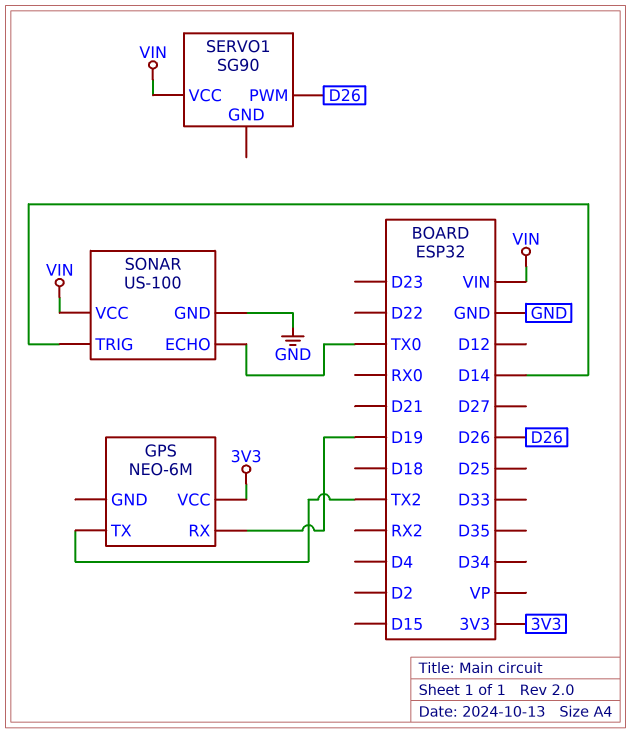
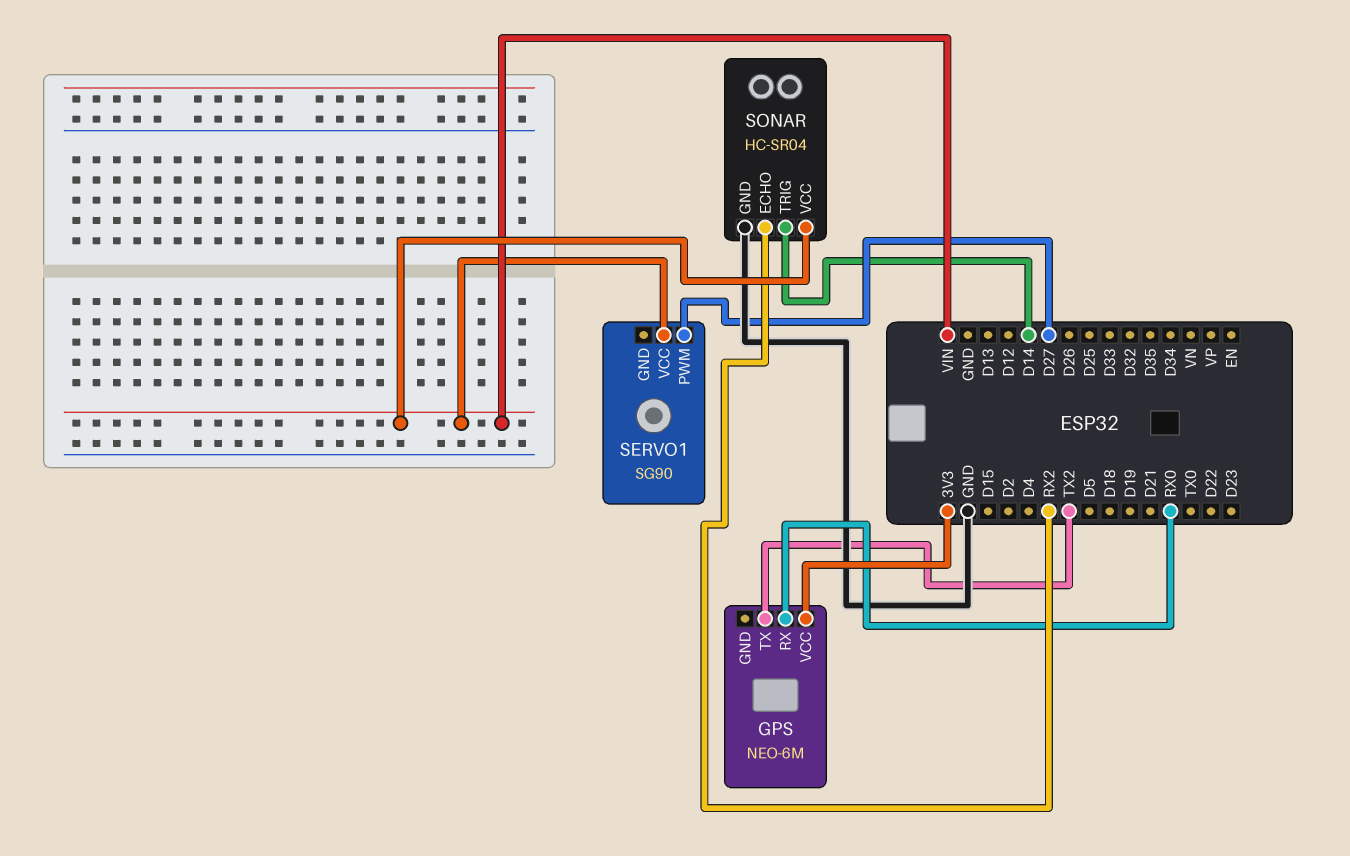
GPS pin RX: D19 -> RX0
SERVO1 pin PWM: D26 -> D27
SONAR: US-100 -> HC-SR04
SONAR pin ECHO: TX0 -> RX2

